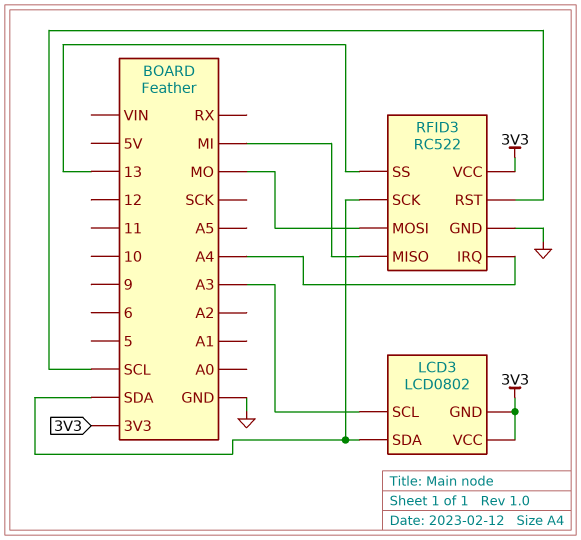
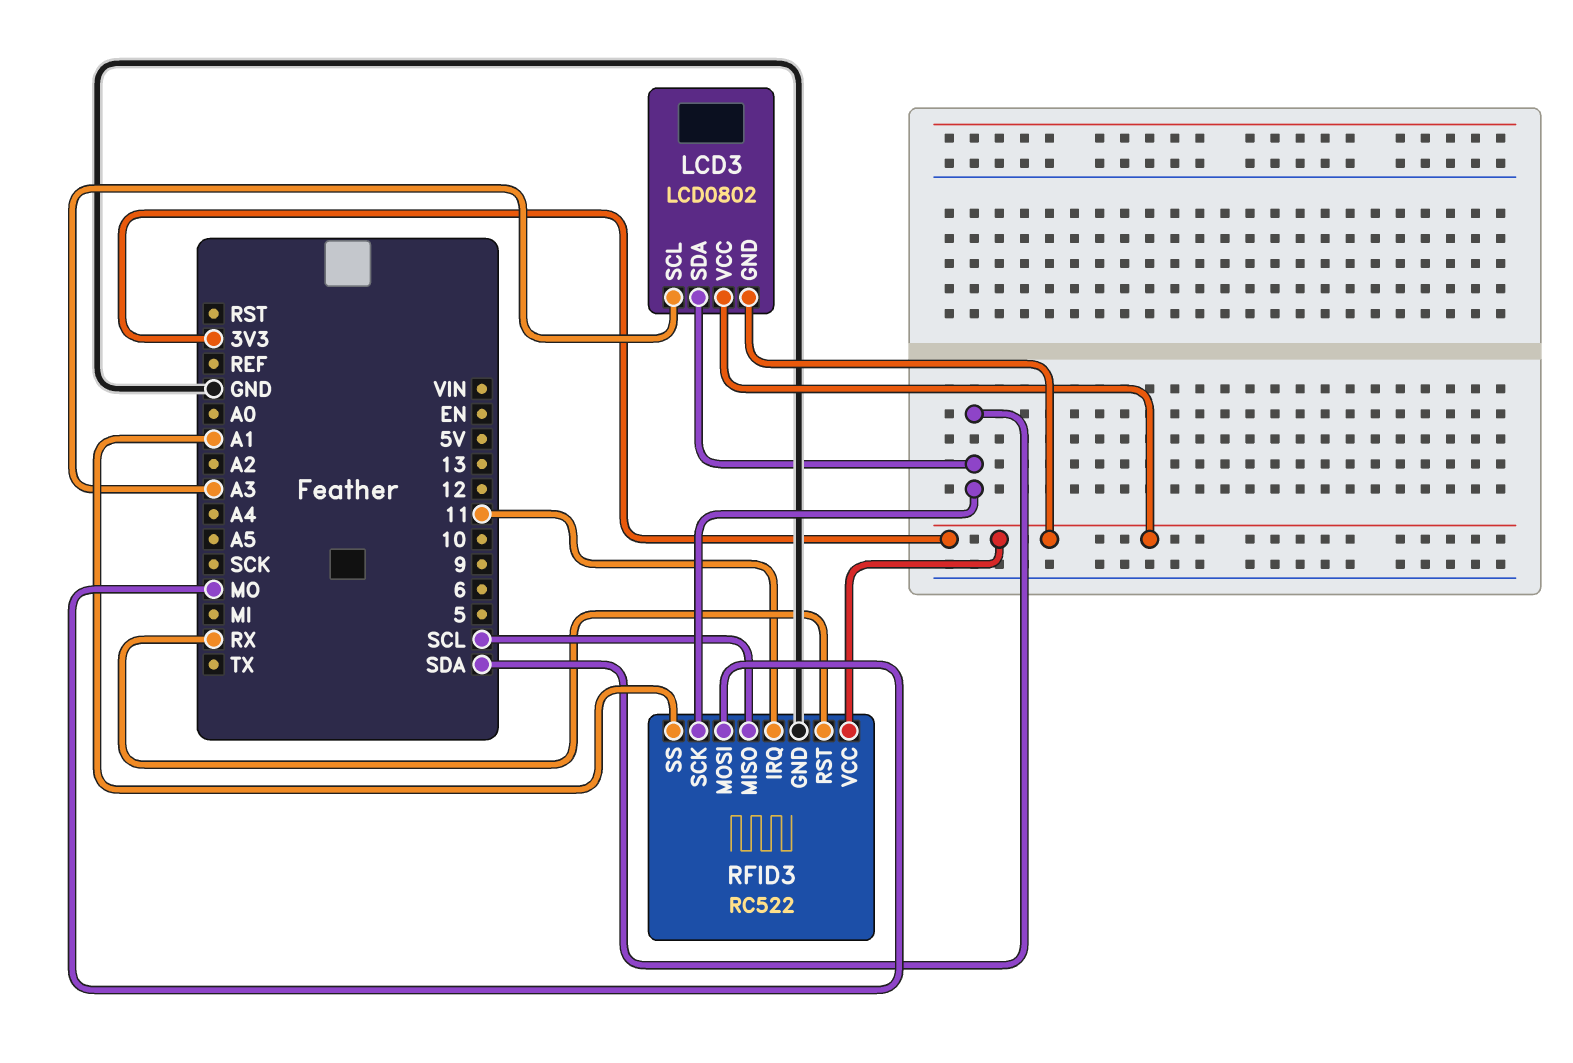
RFID3 pin IRQ: A4 -> 11
RFID3 pin MISO: MI -> SCL
RFID3 pin RST: SCL -> RX
RFID3 pin SS: 13 -> A1

